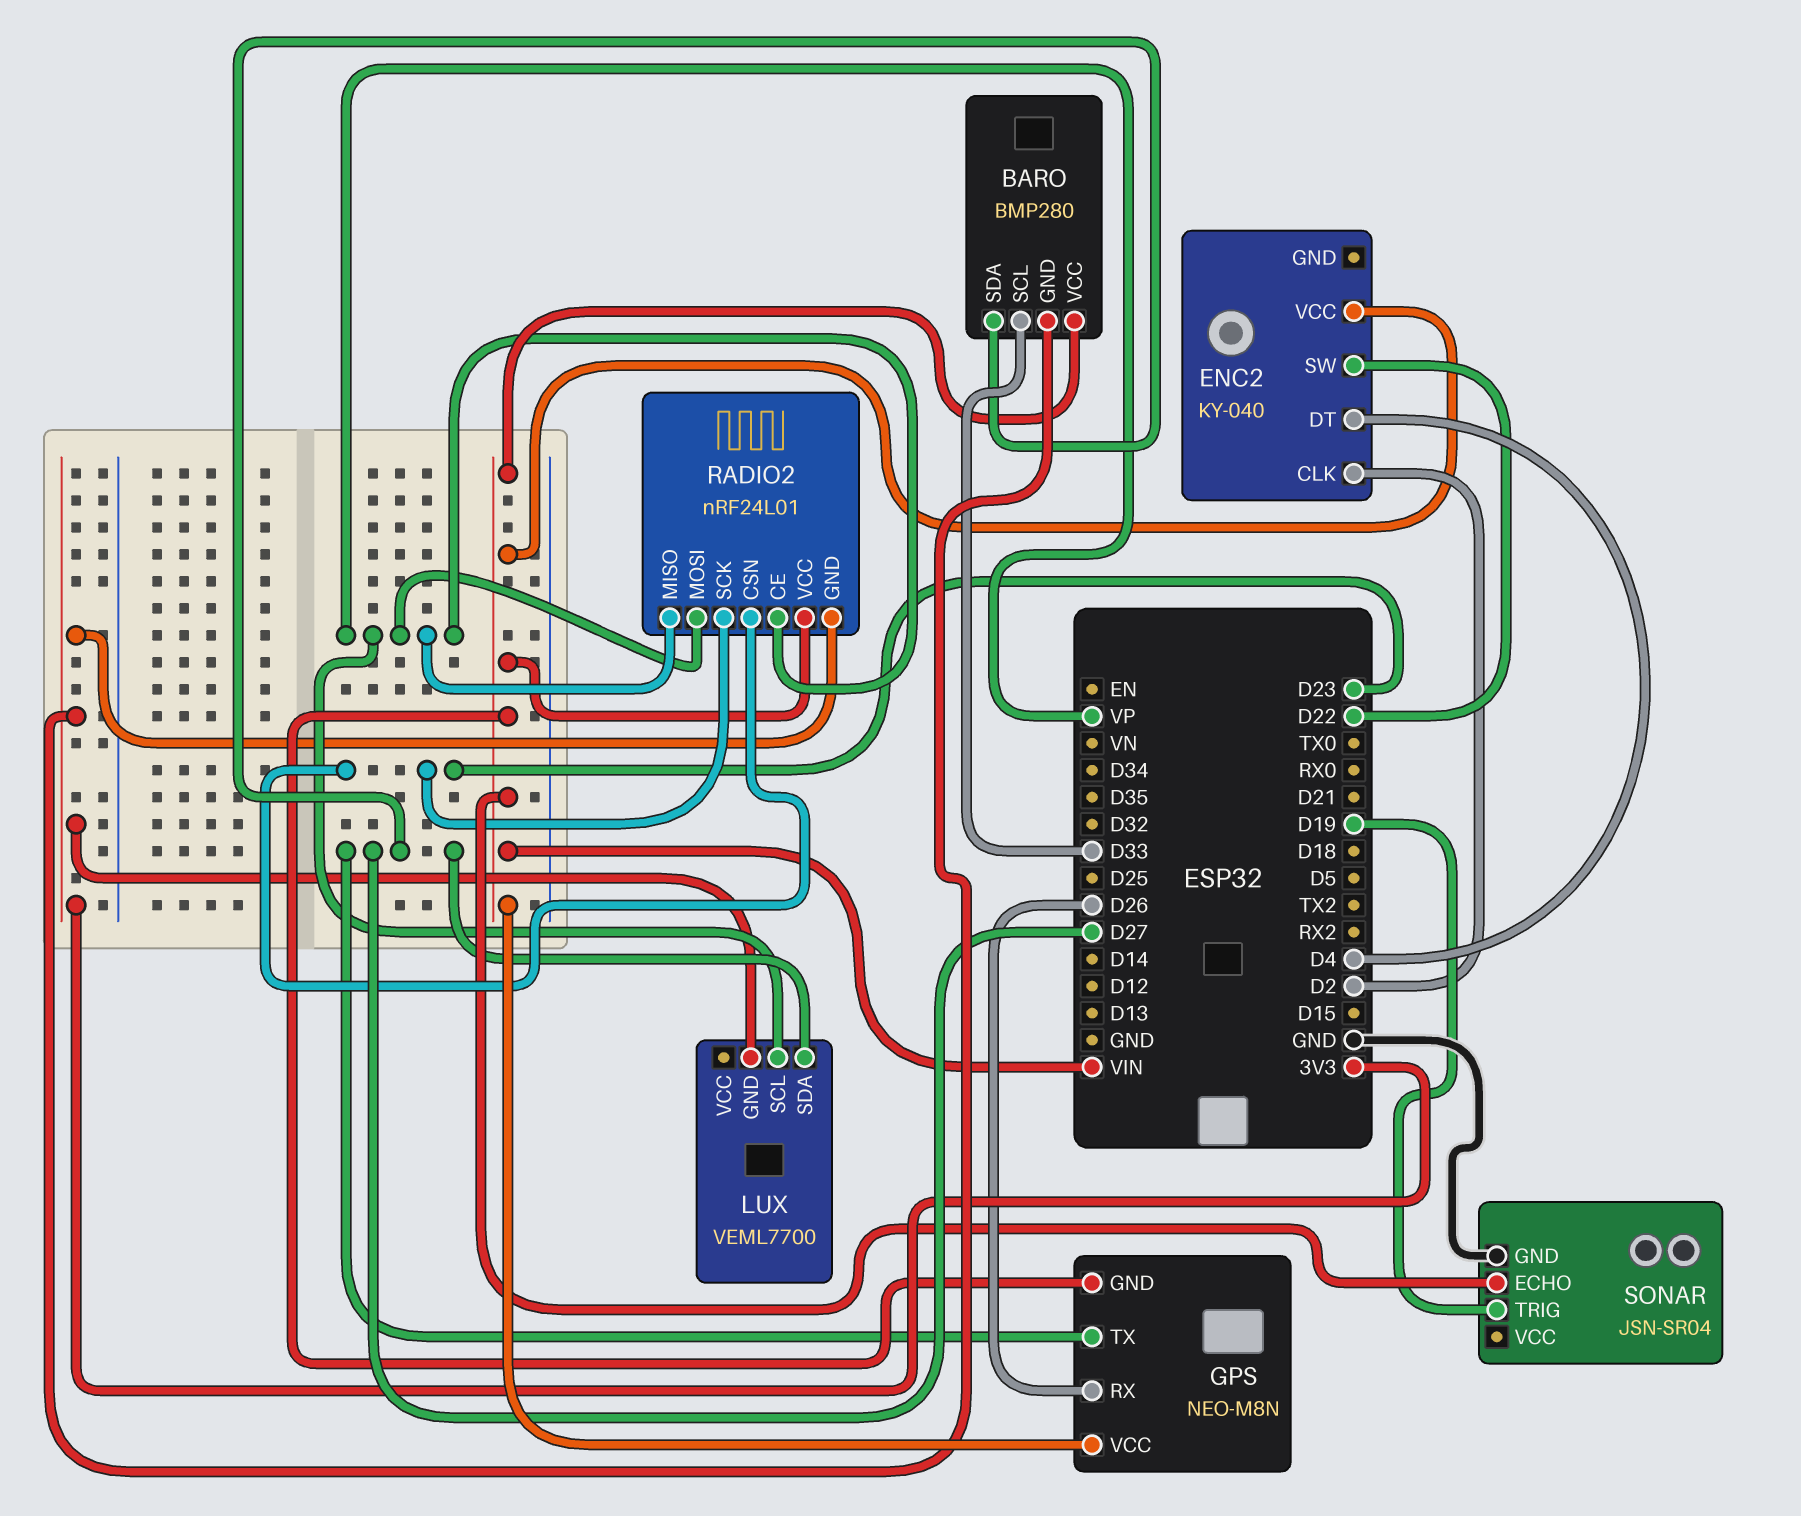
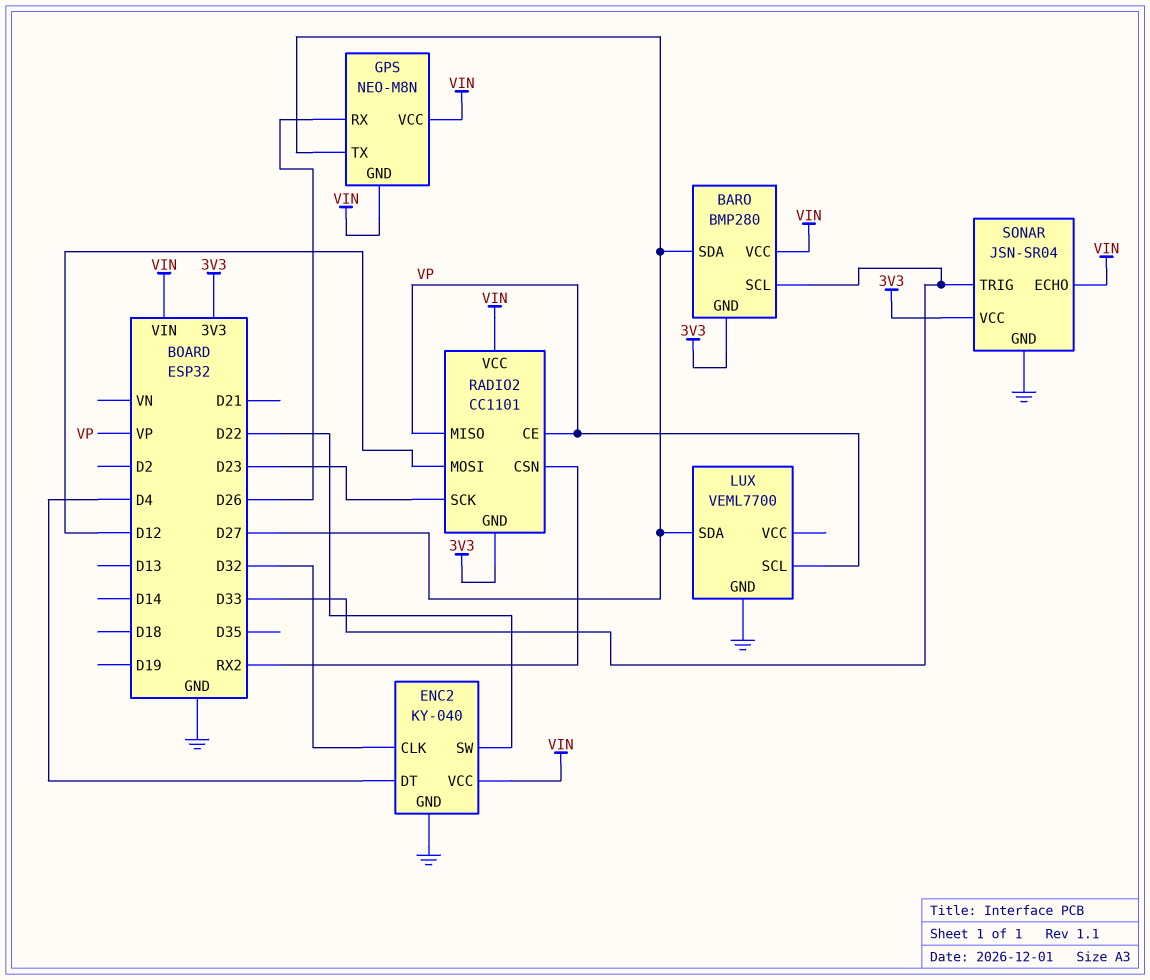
ENC2 pin CLK: D2 -> D32
ENC2 pin GND: none -> GND
LUX pin GND: 3V3 -> GND
RADIO2: nRF24L01 -> CC1101
RADIO2 pin CSN: D23 -> RX2
RADIO2 pin MOSI: VP -> D12
SONAR pin TRIG: D19 -> D33
SONAR pin VCC: none -> 3V3

